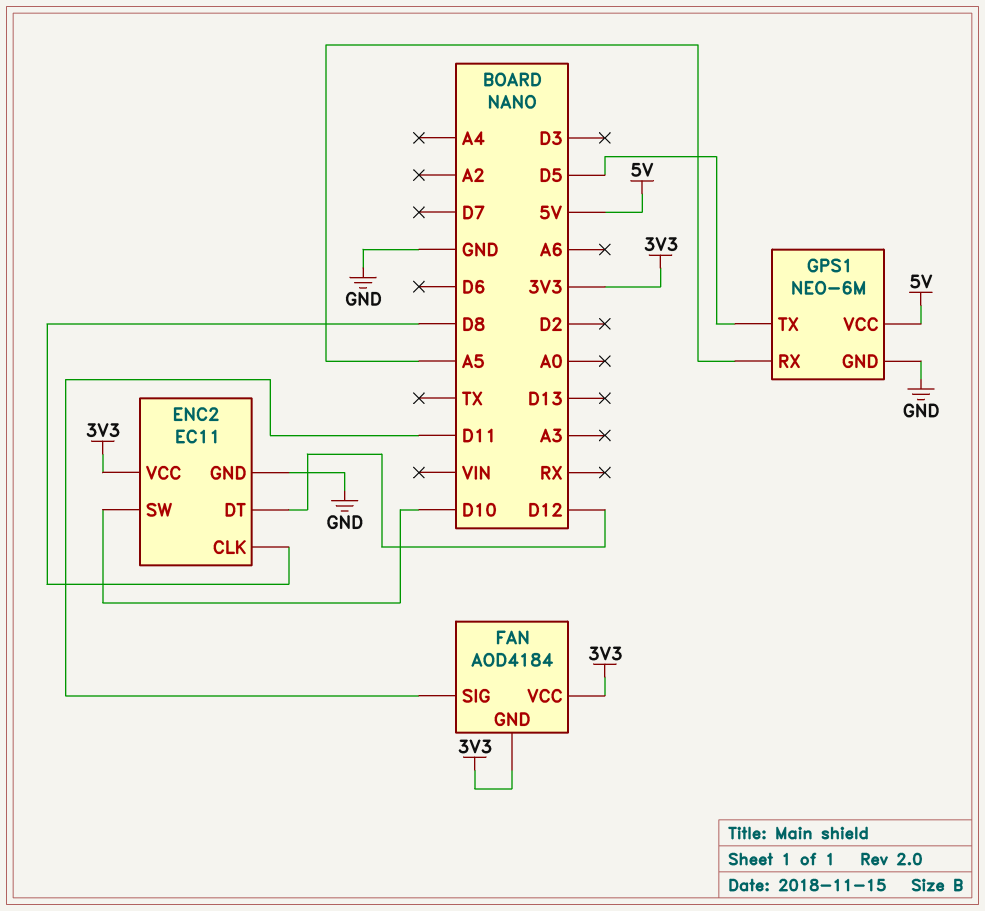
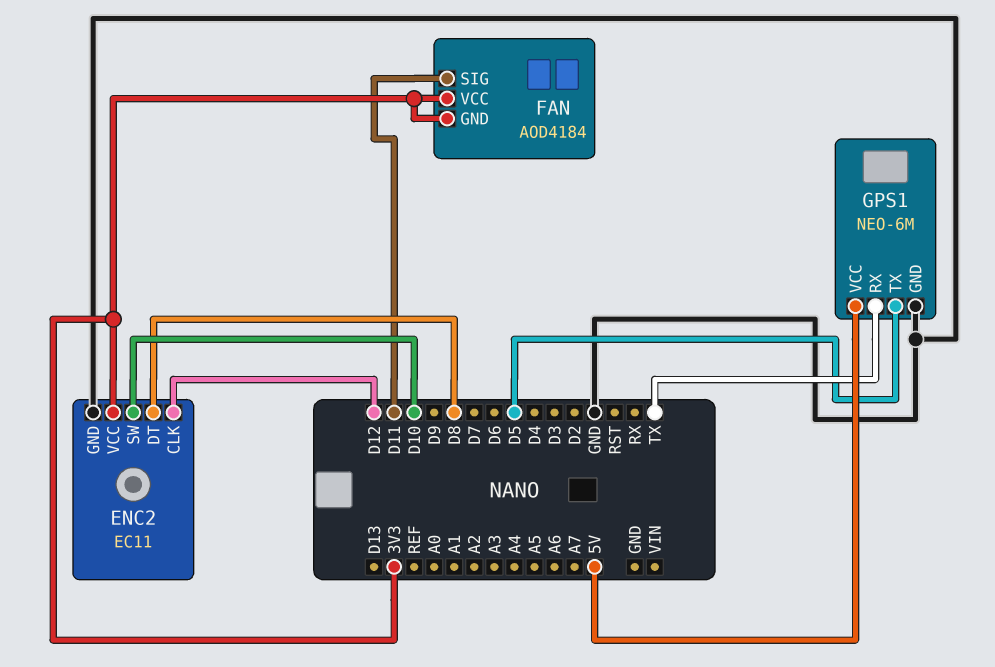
ENC2 pin CLK: D8 -> D12
ENC2 pin DT: D12 -> D8
GPS1 pin RX: A5 -> TX

